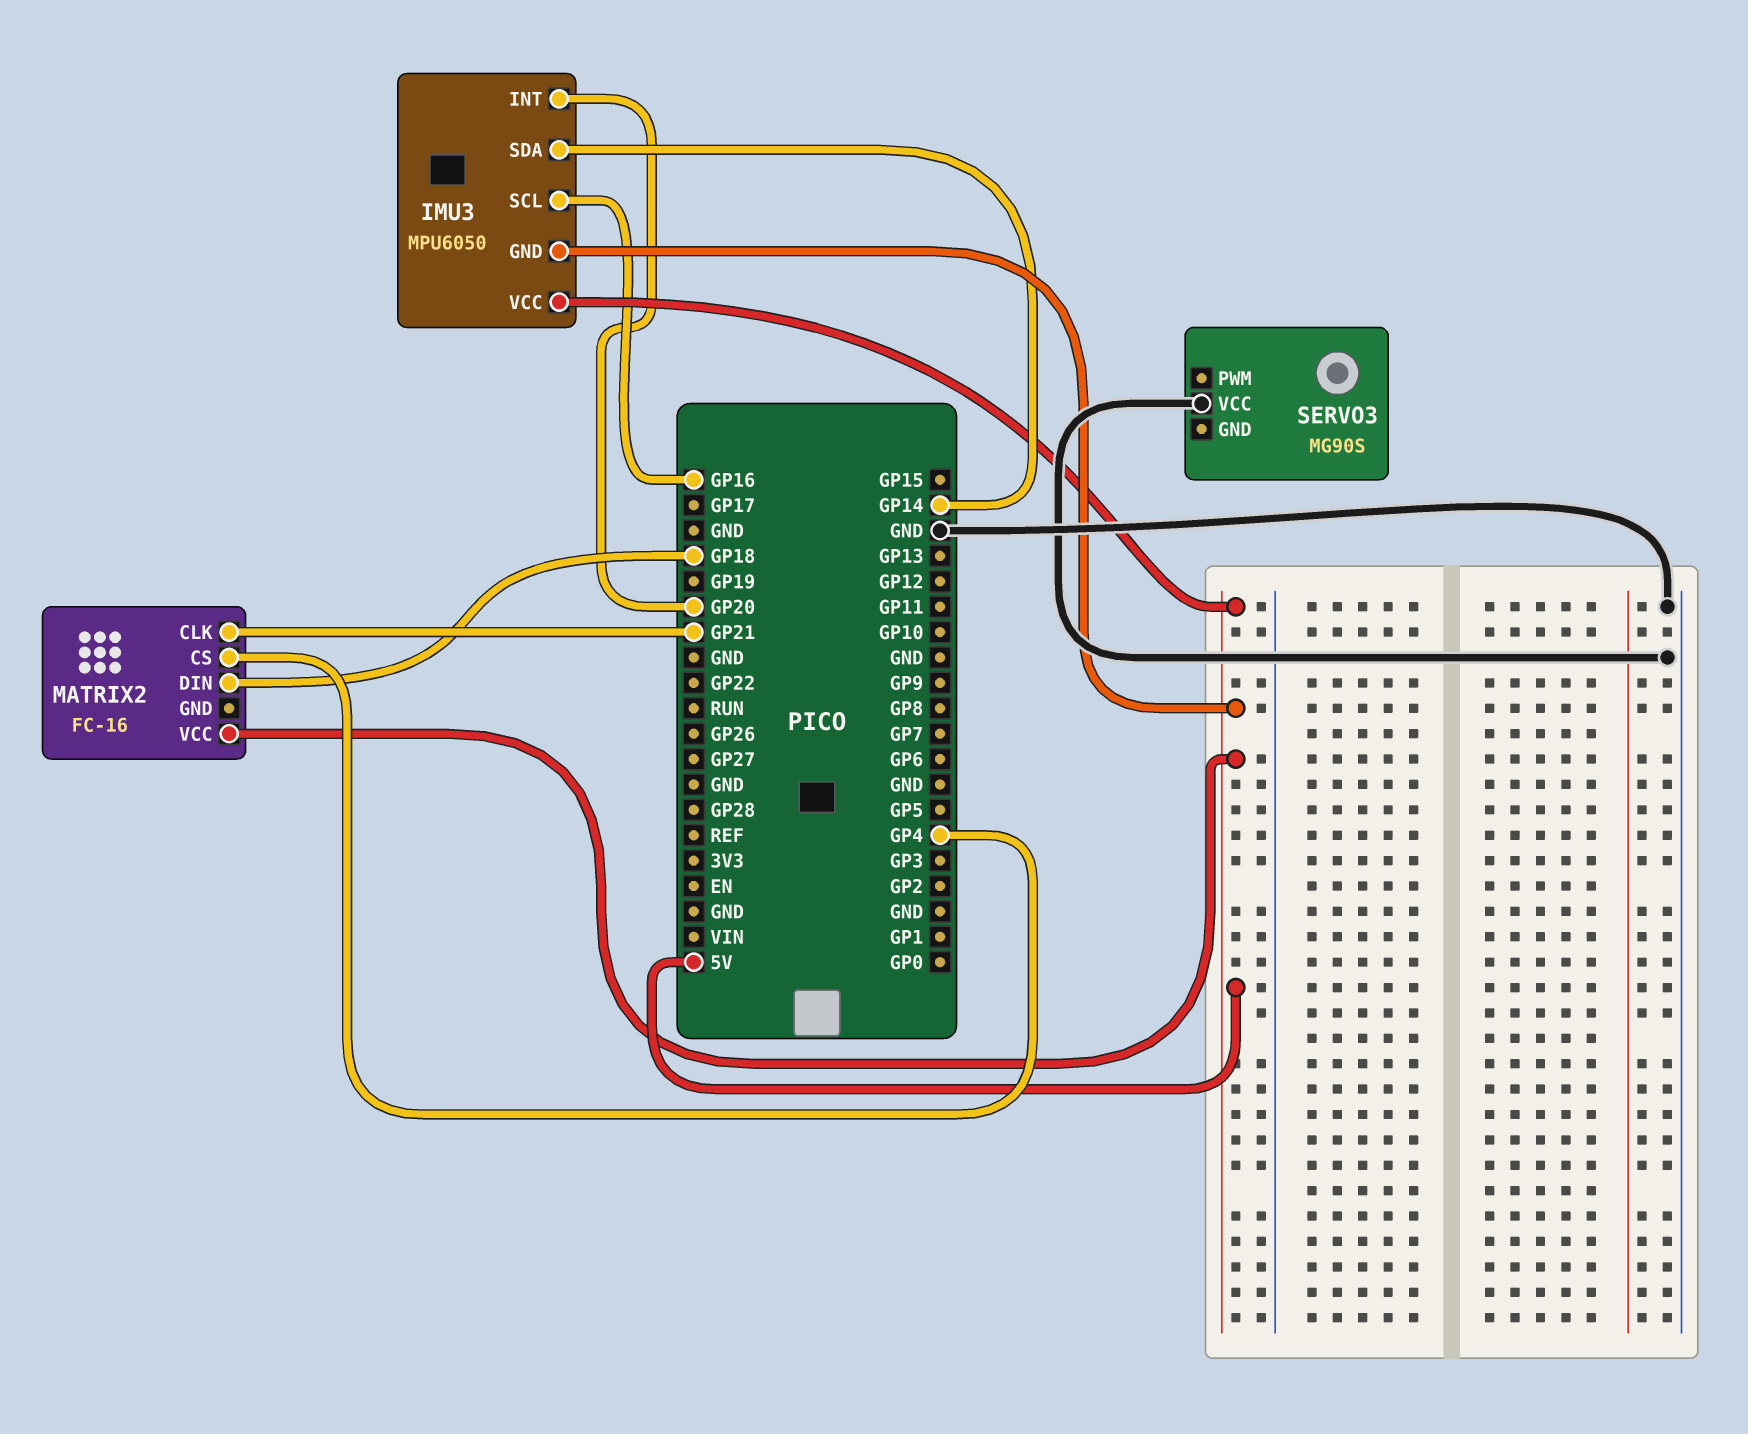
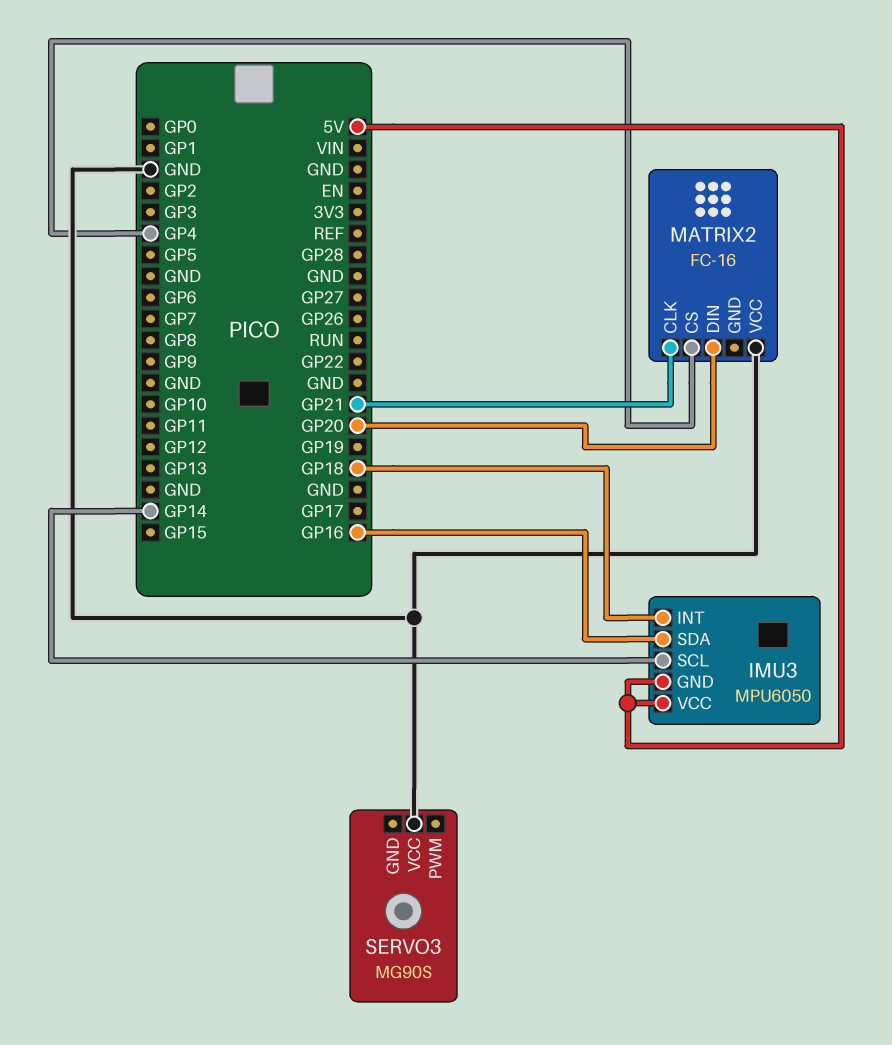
IMU3 pin INT: GP20 -> GP18
IMU3 pin SCL: GP16 -> GP14
IMU3 pin SDA: GP14 -> GP16
MATRIX2 pin DIN: GP18 -> GP20
MATRIX2 pin VCC: 5V -> GND

